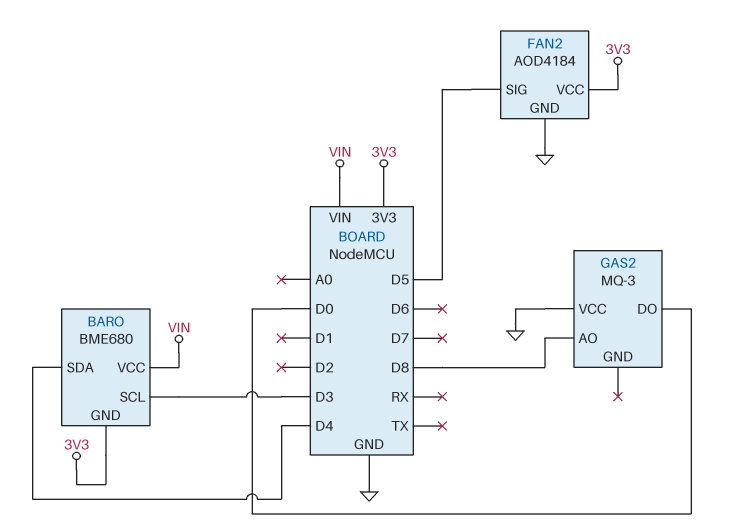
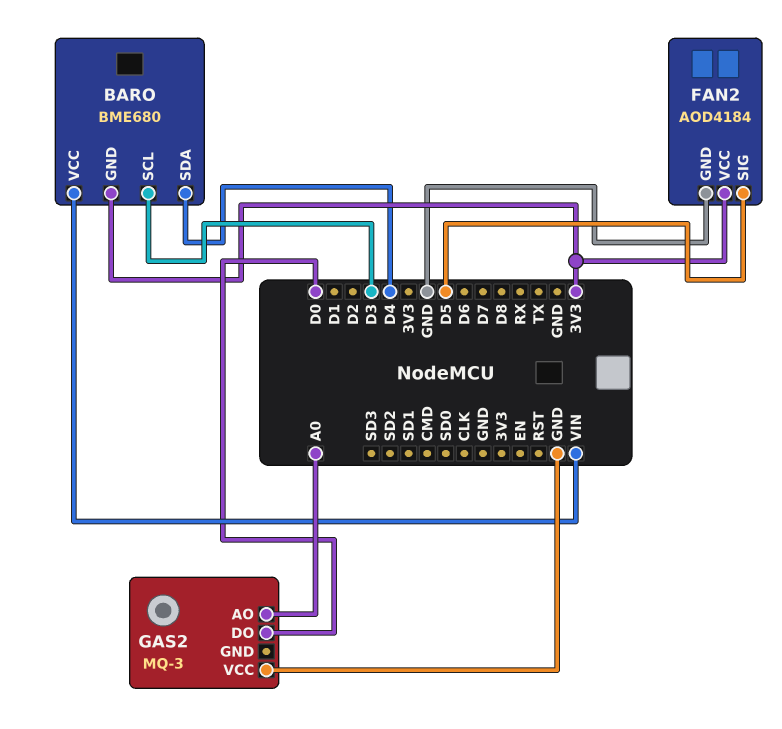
GAS2 pin AO: D8 -> A0

